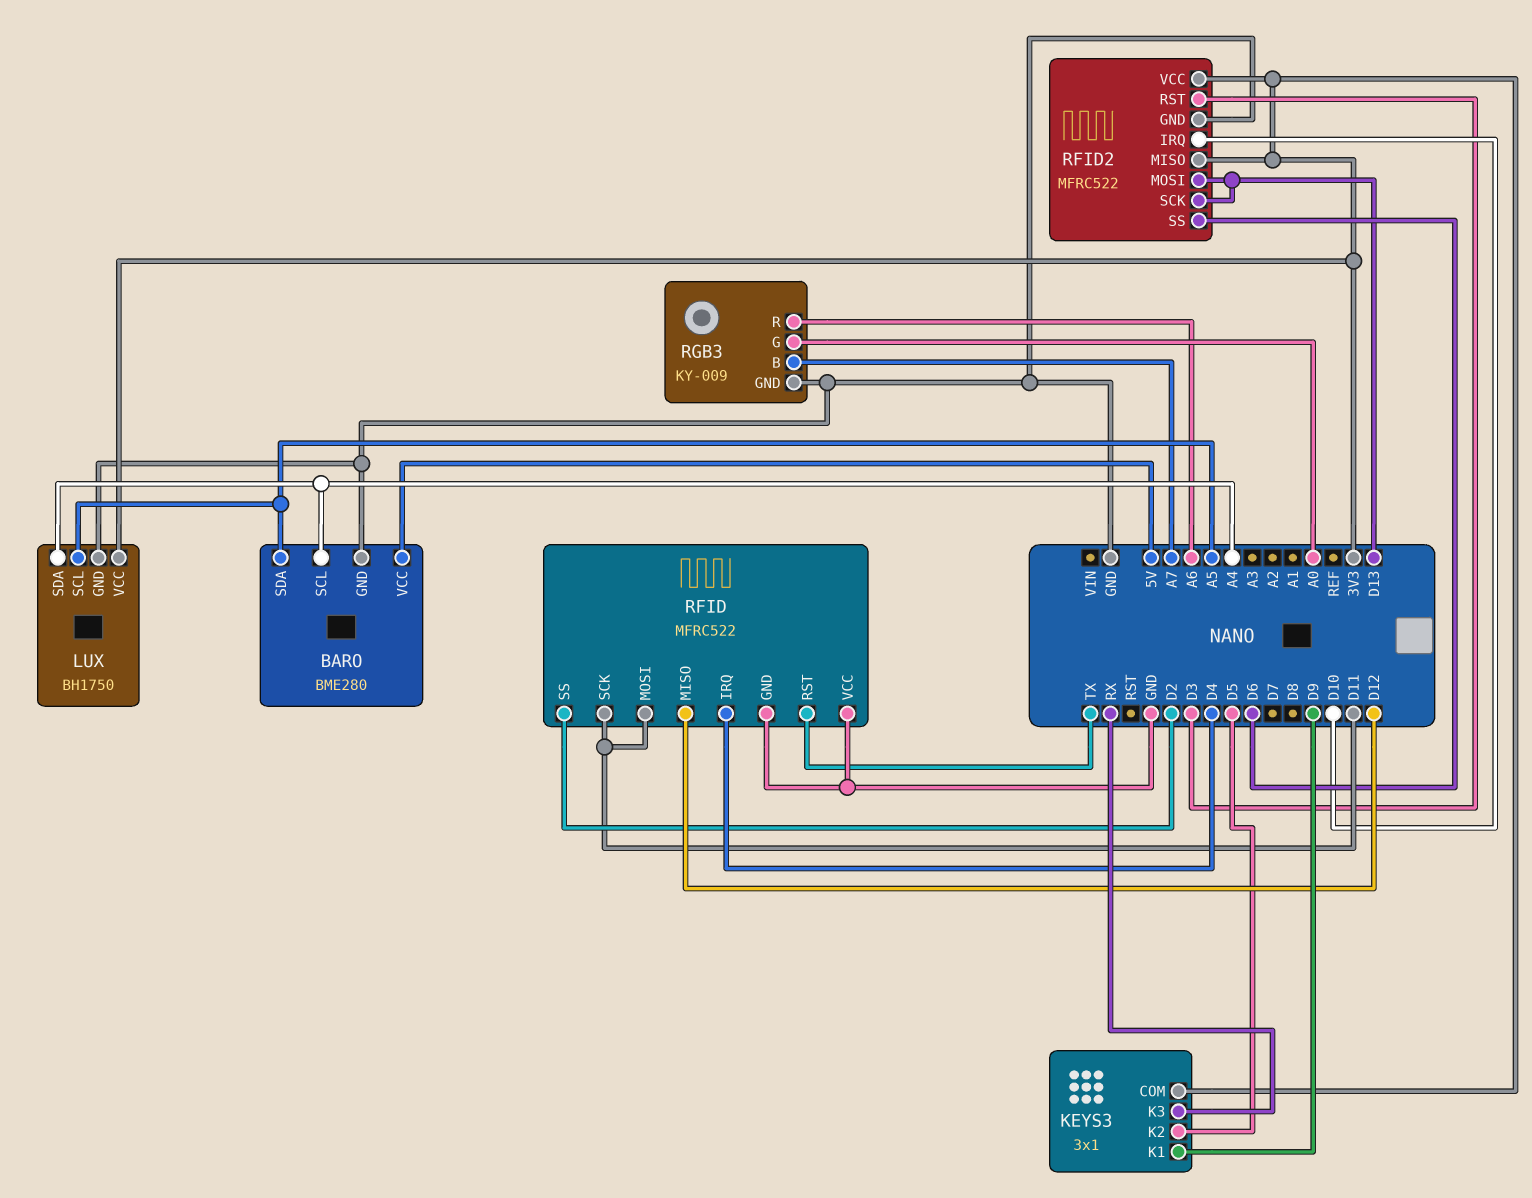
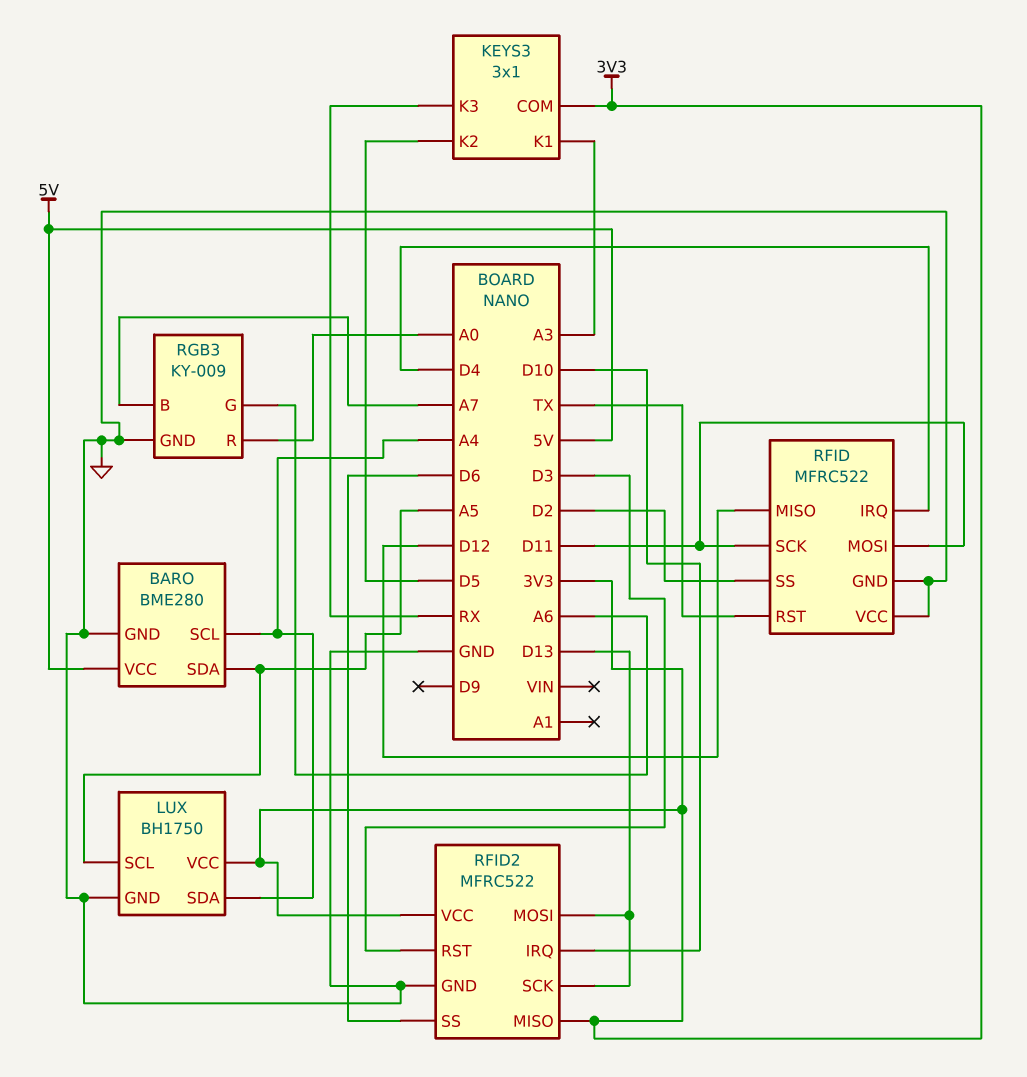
KEYS3 pin K1: D9 -> A3
RGB3 pin G: A0 -> A6
RGB3 pin R: A6 -> A0

